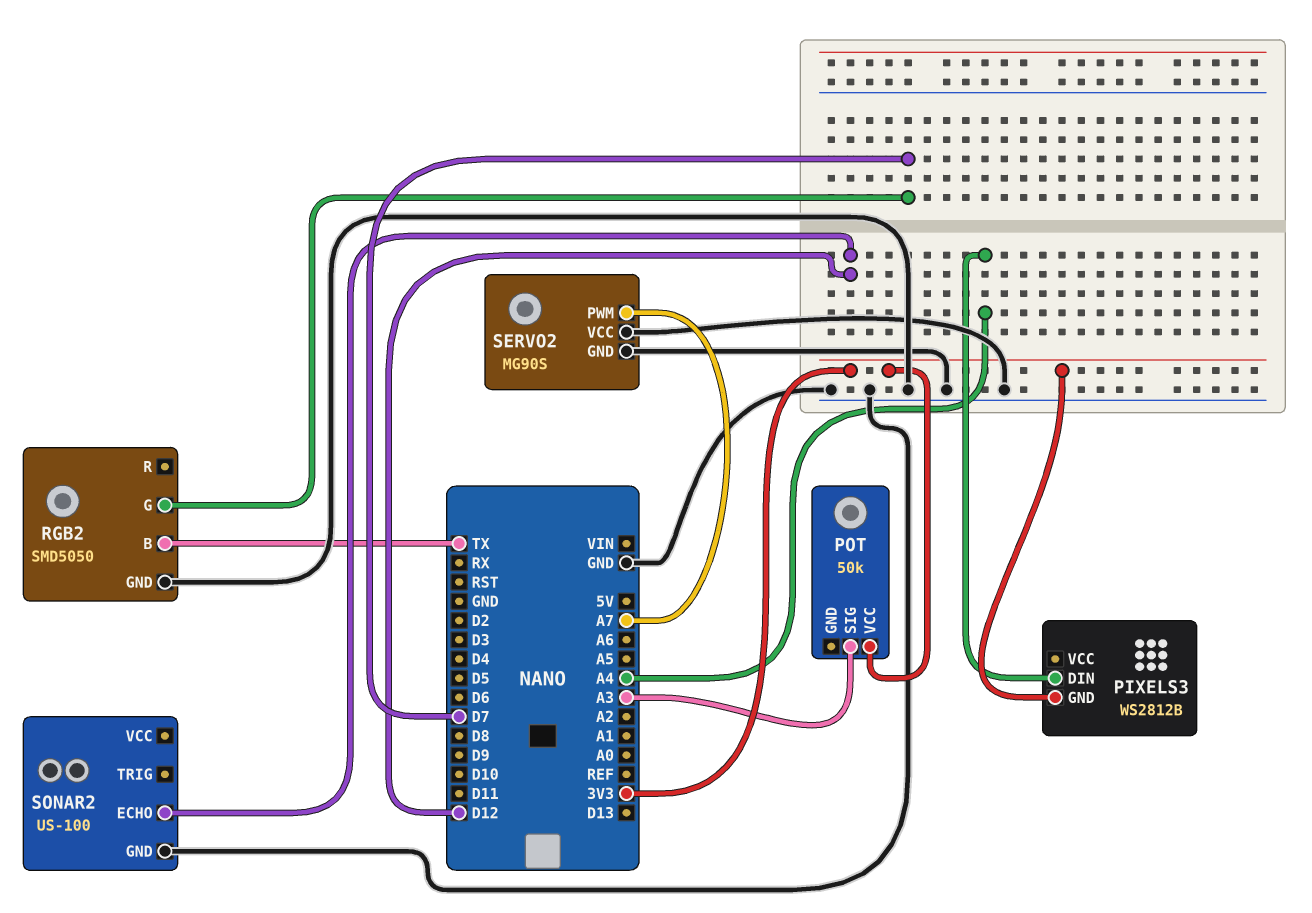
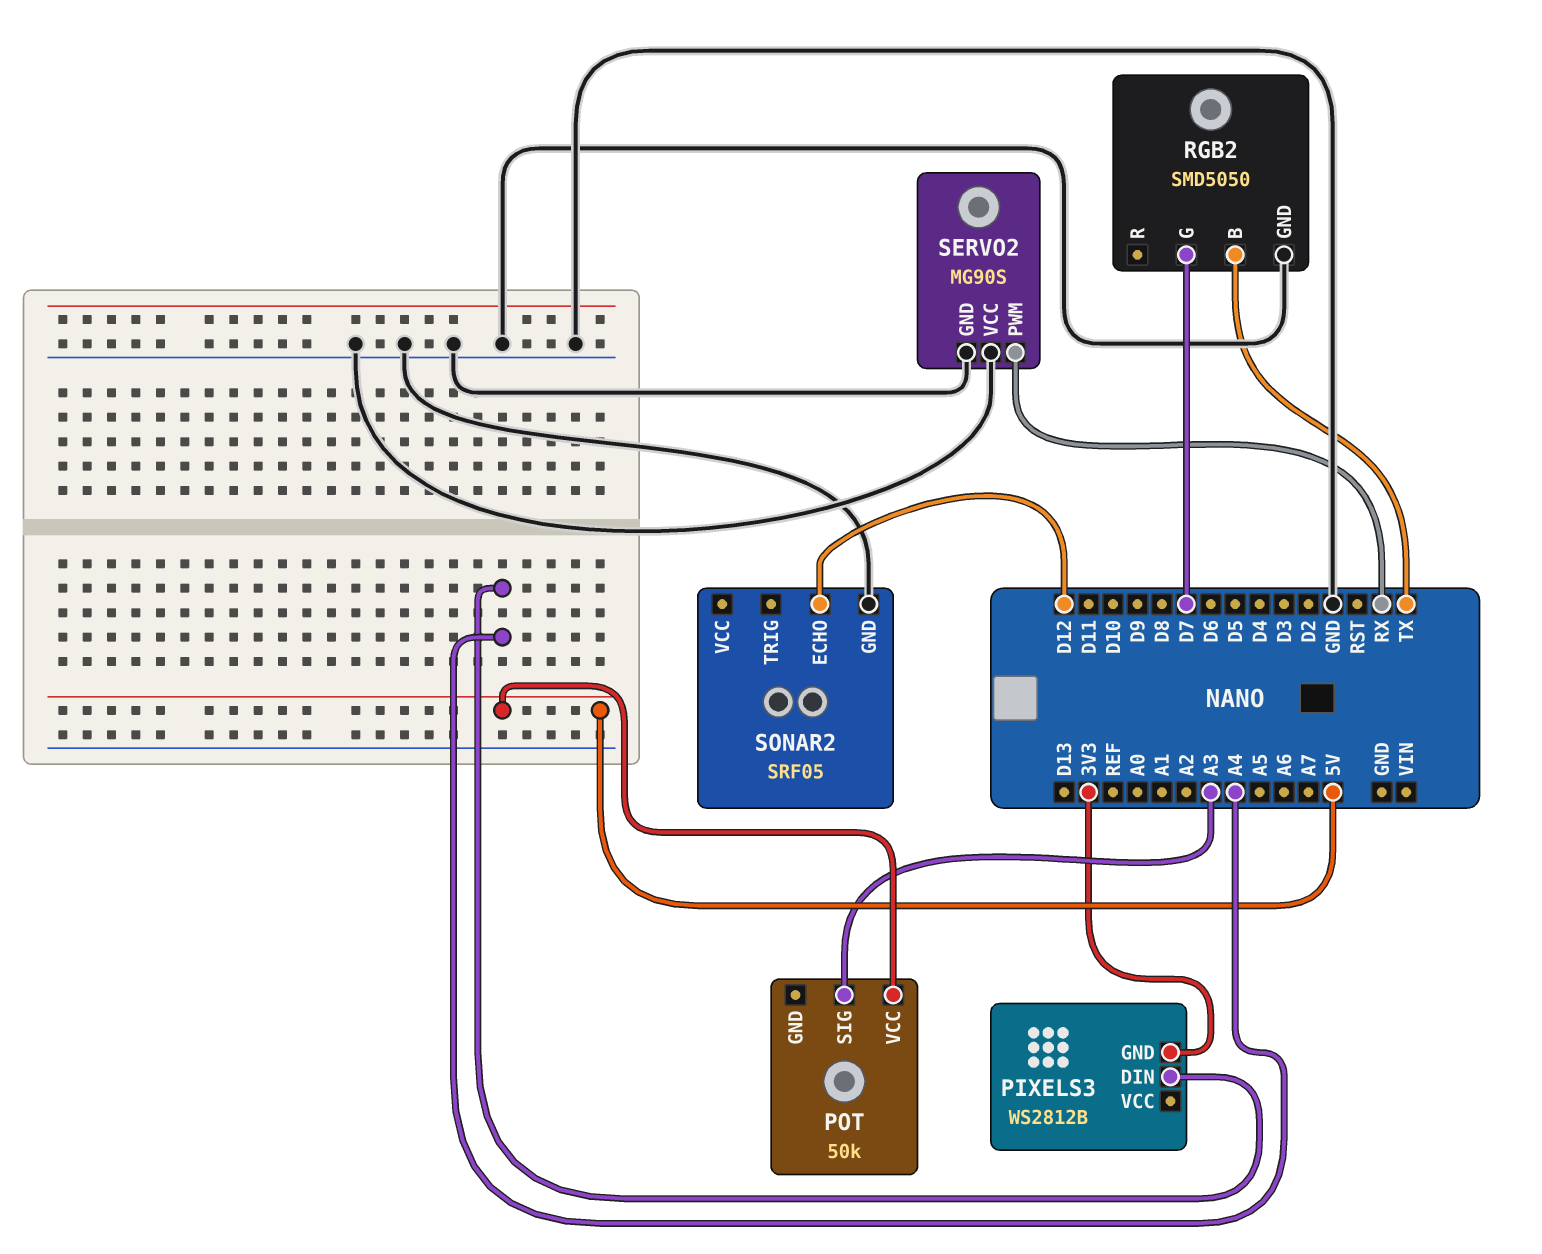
POT pin VCC: 3V3 -> 5V
SERVO2 pin PWM: A7 -> RX
SONAR2: US-100 -> SRF05

